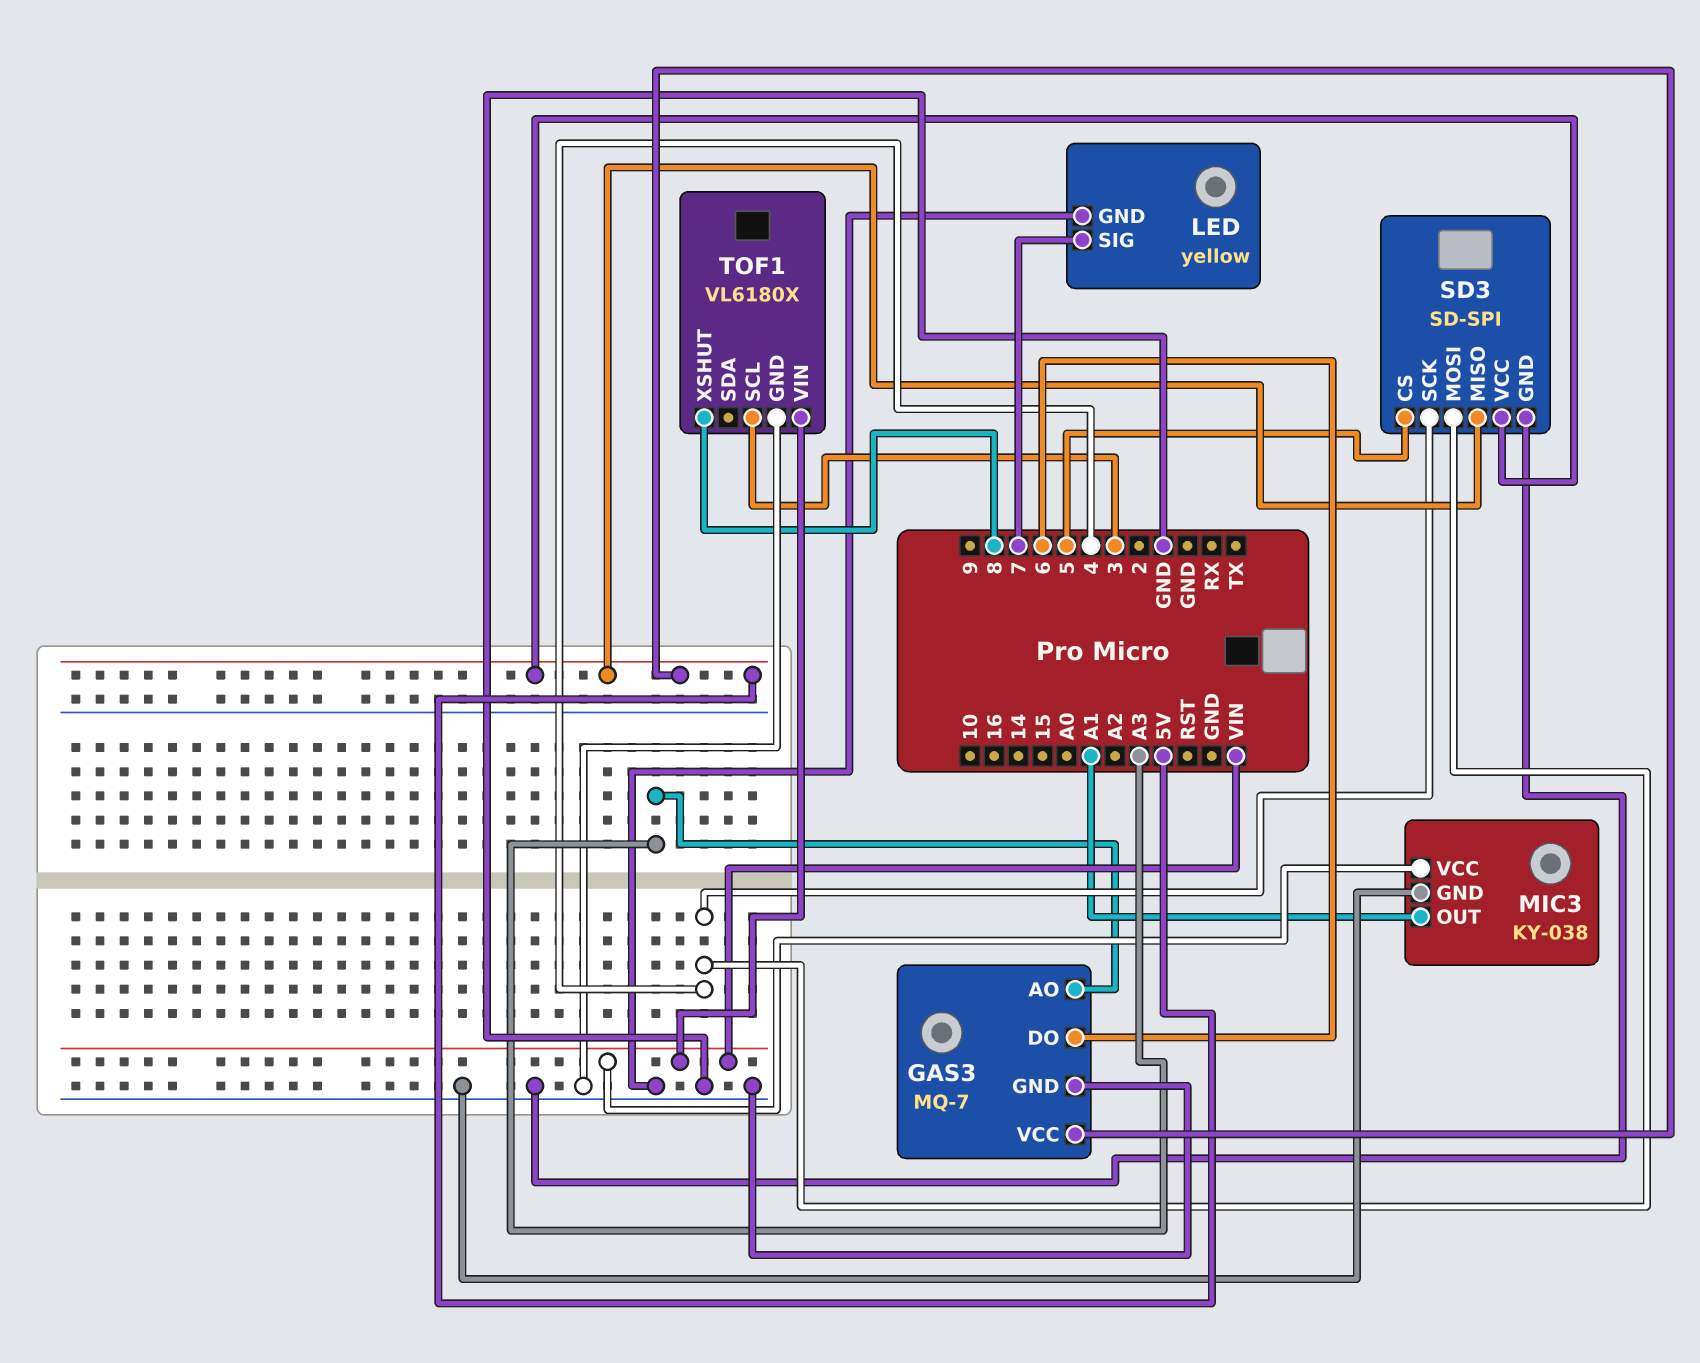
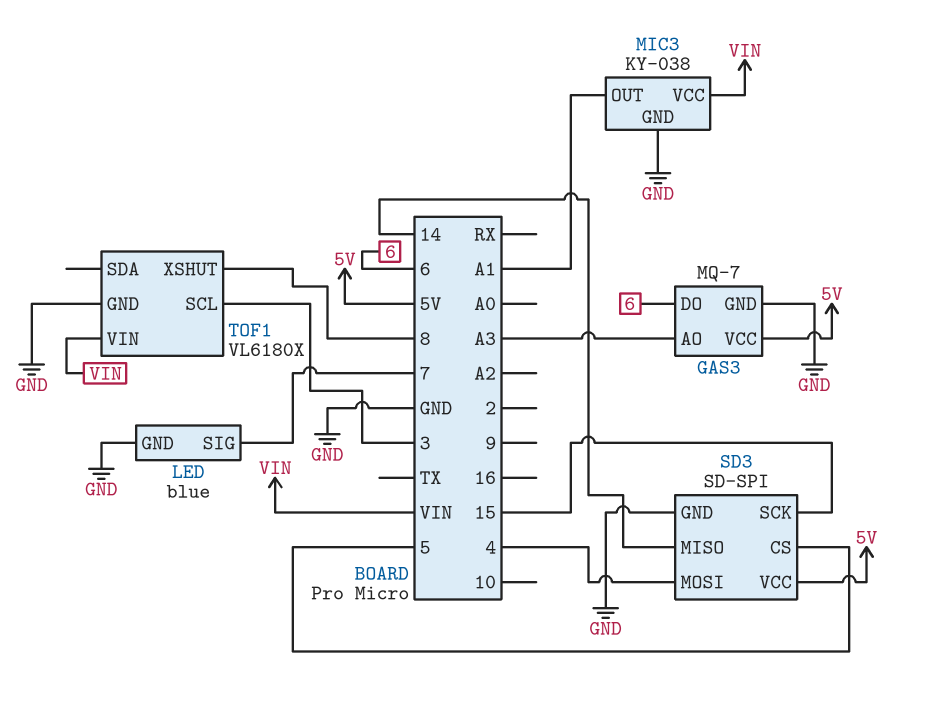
LED: yellow -> blue
SD3 pin MISO: 5V -> 14
SD3 pin SCK: 4 -> 15

